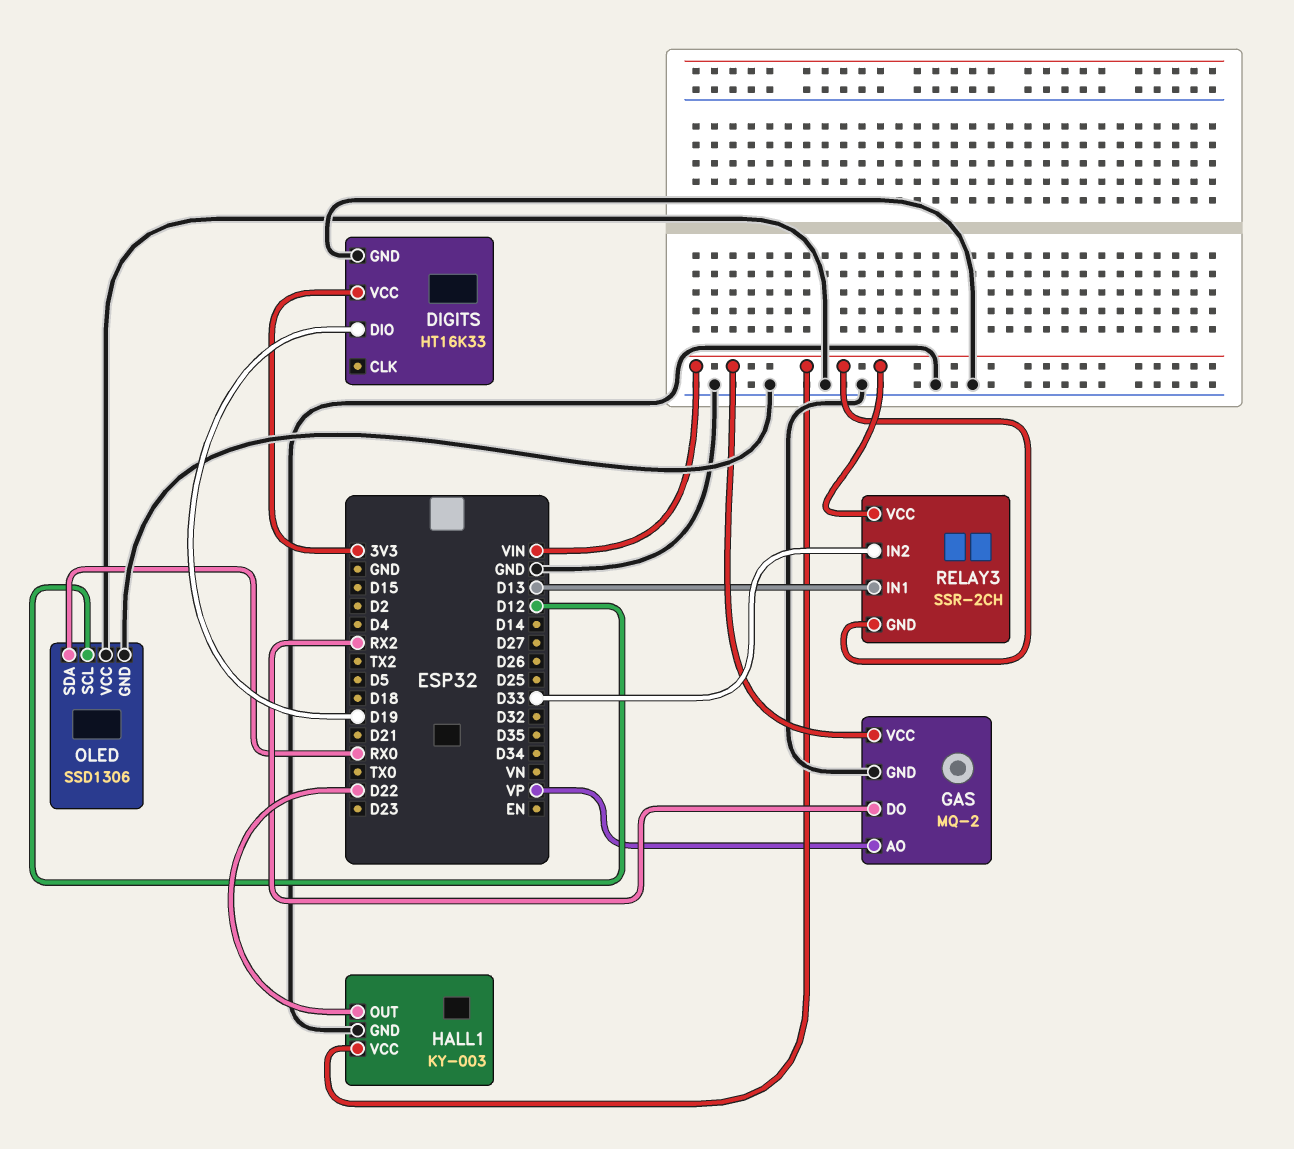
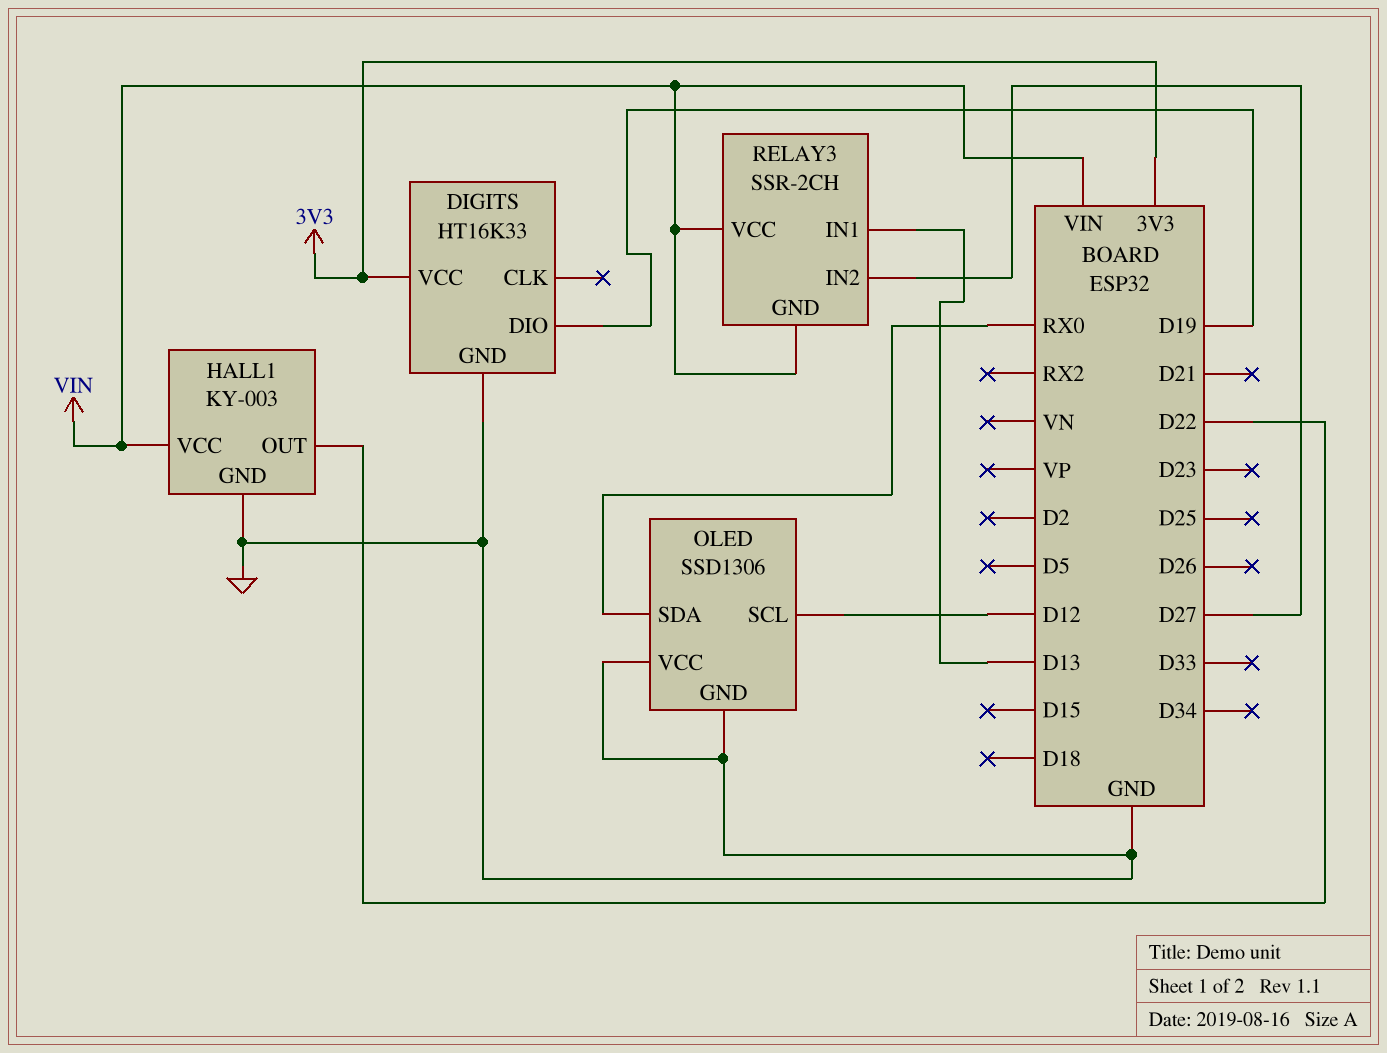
GAS: MQ-2 -> none
GAS pin AO: VP -> none
GAS pin DO: RX2 -> none
GAS pin GND: GND -> none
GAS pin VCC: VIN -> none
RELAY3 pin IN2: D33 -> D27

